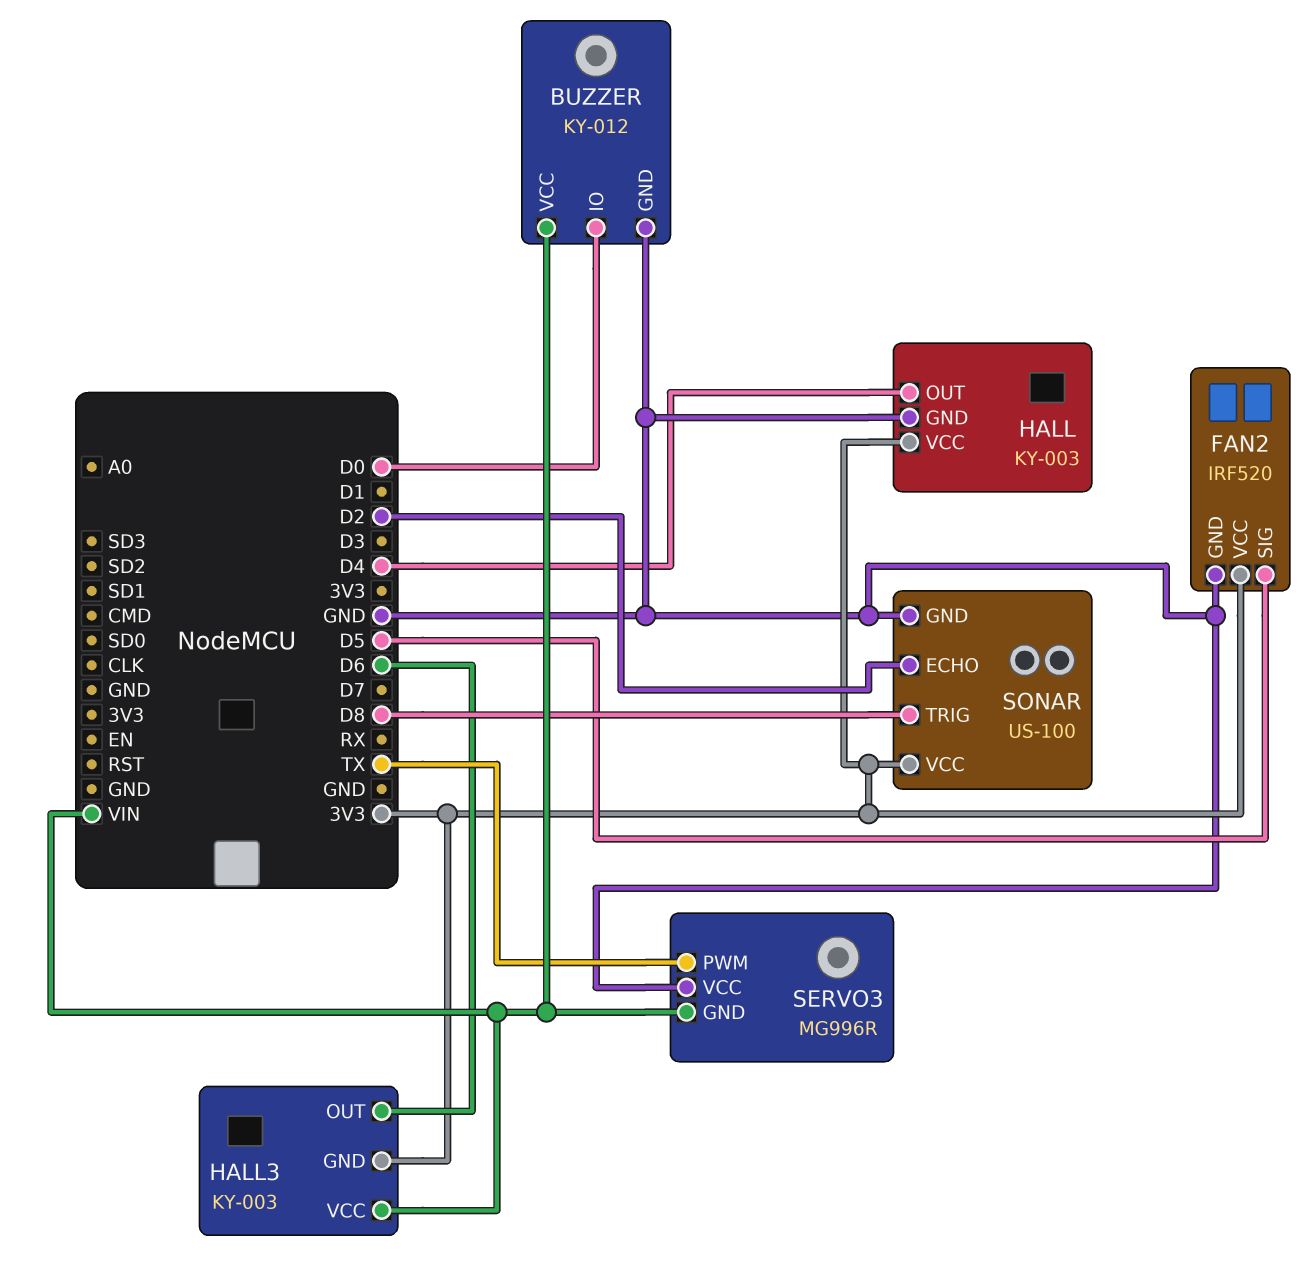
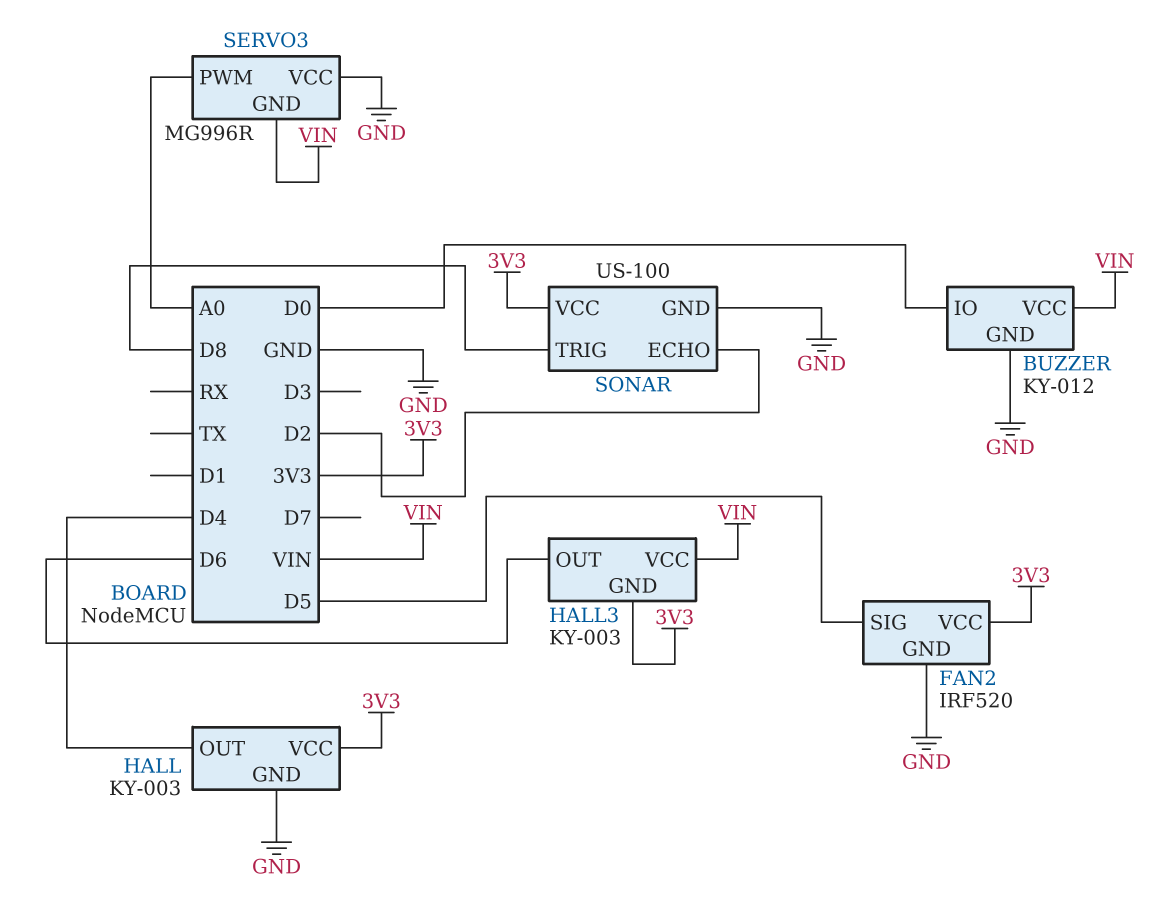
SERVO3 pin PWM: TX -> A0

